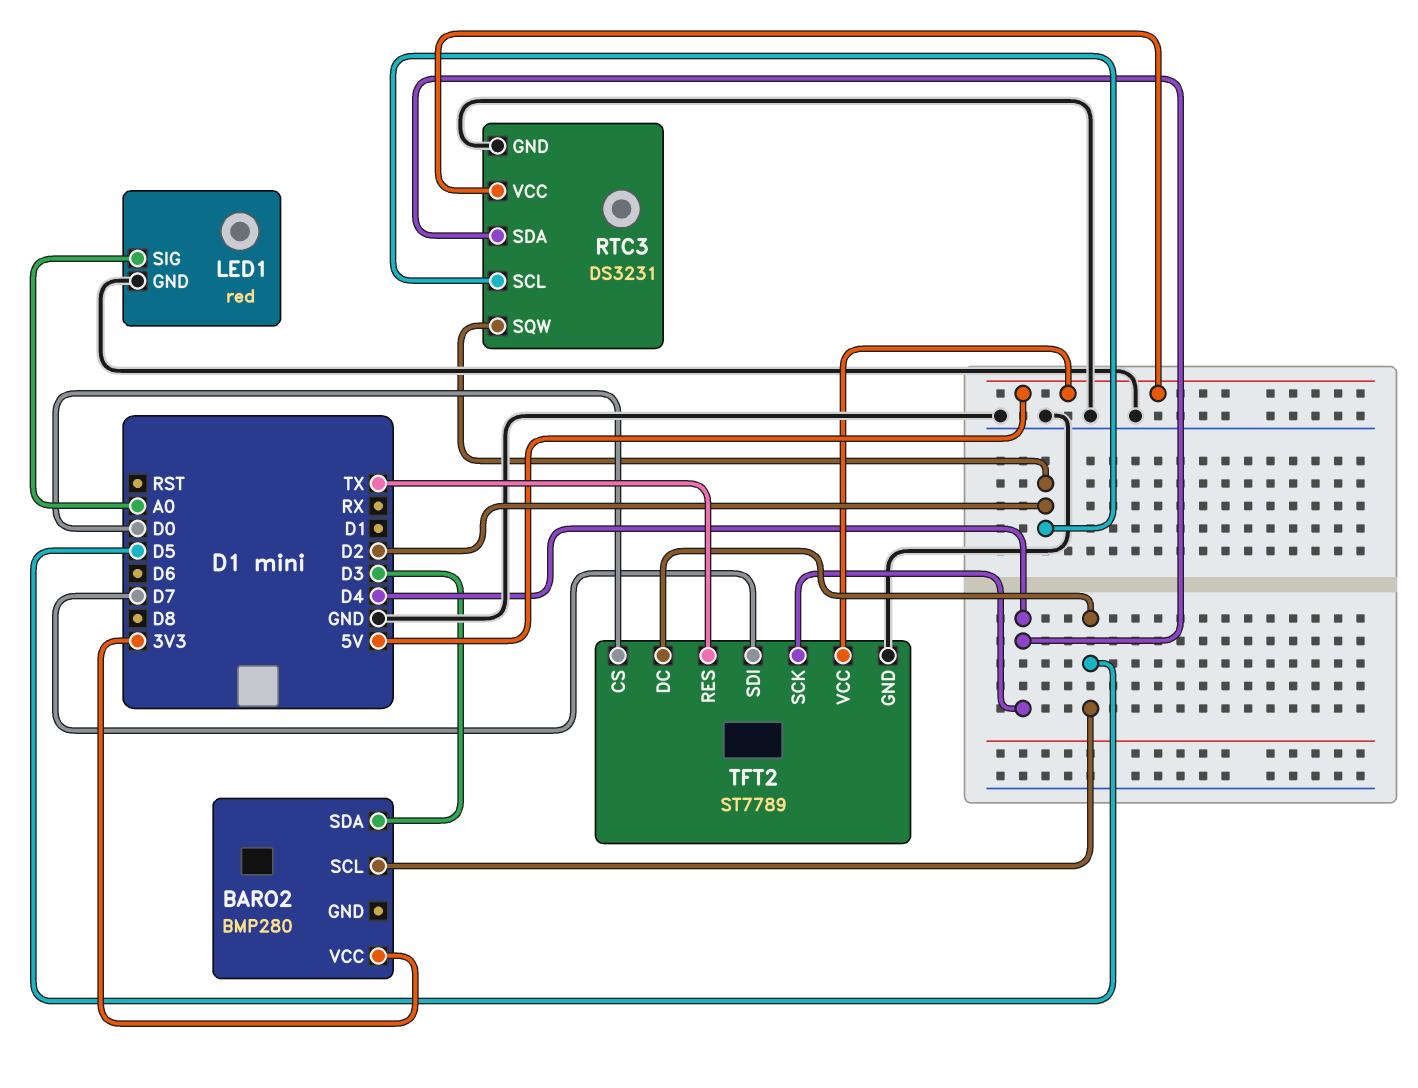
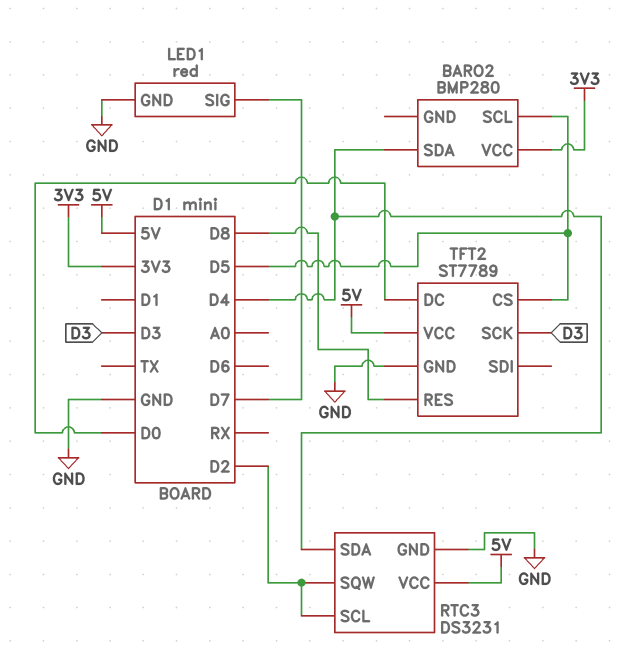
BARO2 pin SDA: D3 -> D4
LED1 pin SIG: A0 -> D7
TFT2 pin CS: D0 -> D5
TFT2 pin DC: D5 -> D0
TFT2 pin RES: TX -> D8
TFT2 pin SCK: D4 -> D3
TFT2 pin SDI: D7 -> none

